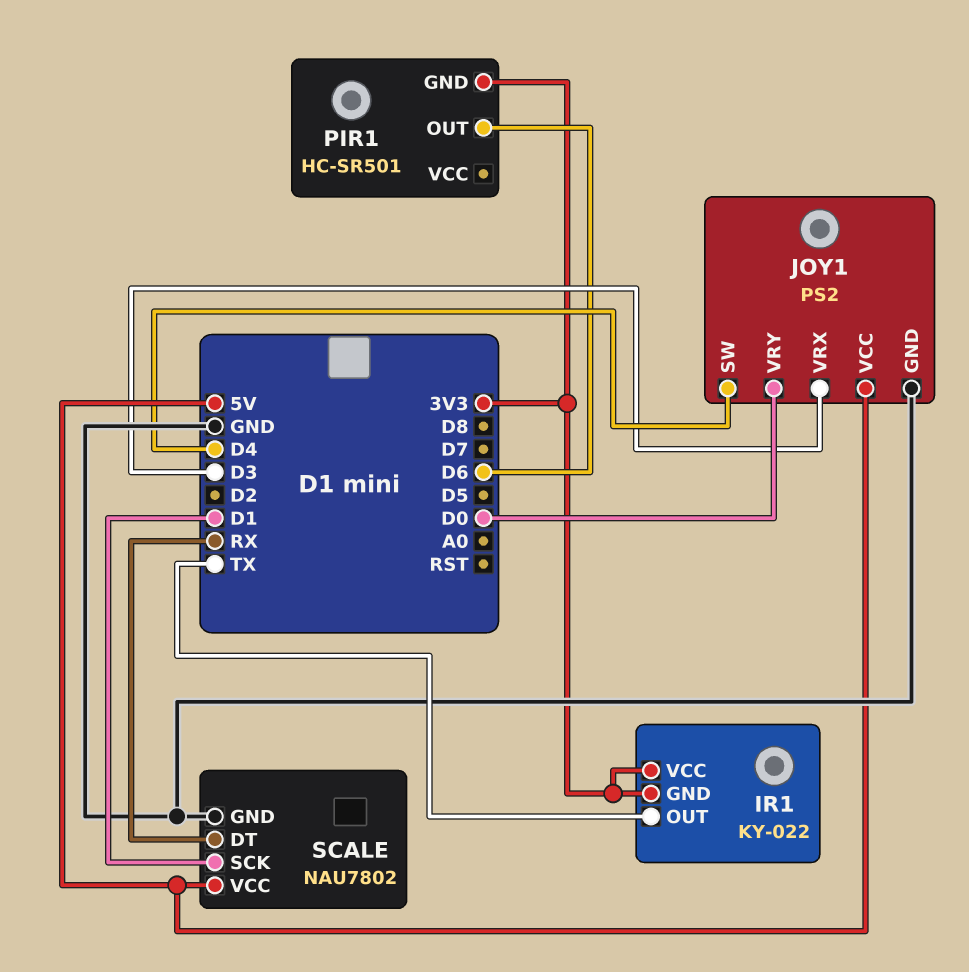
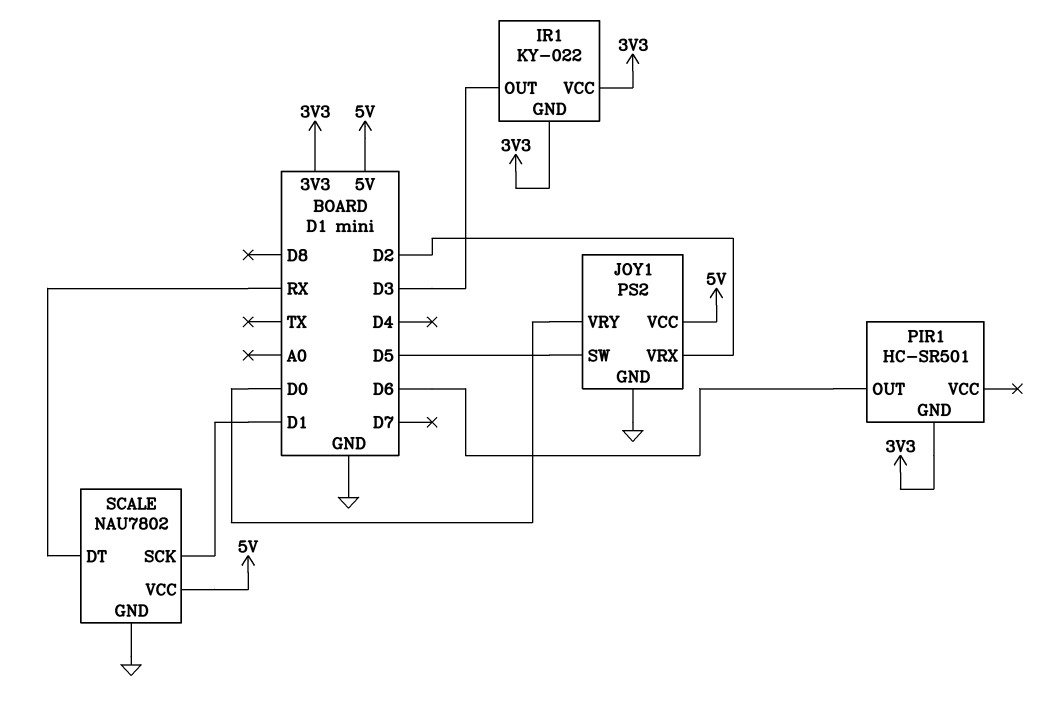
IR1 pin OUT: TX -> D3
JOY1 pin SW: D4 -> D5
JOY1 pin VRX: D3 -> D2

